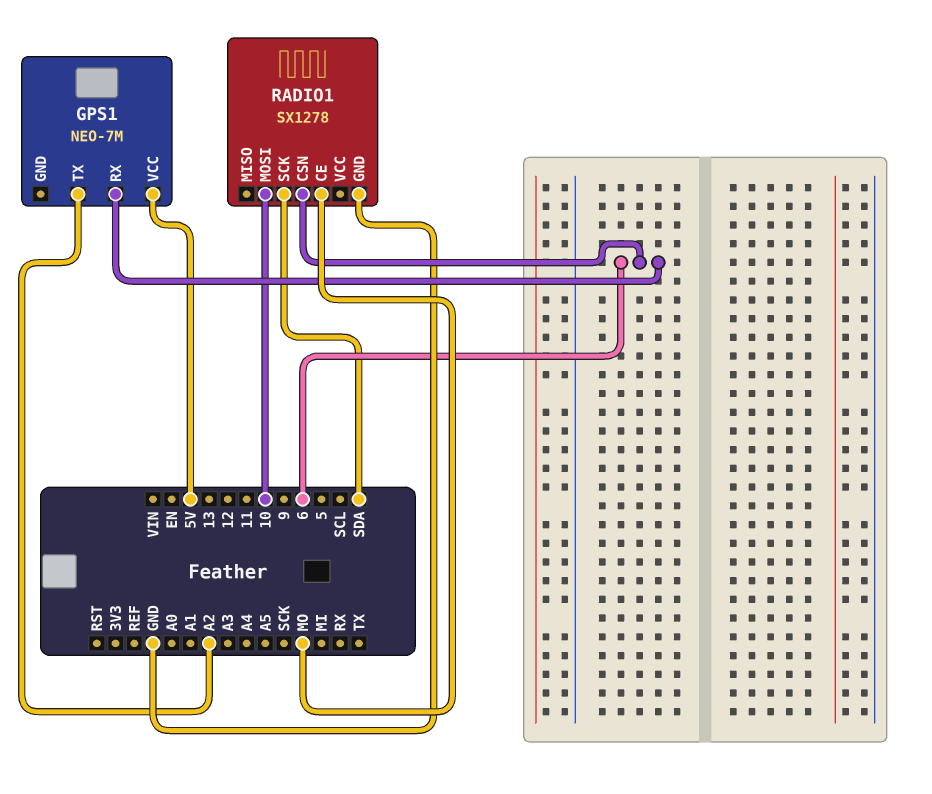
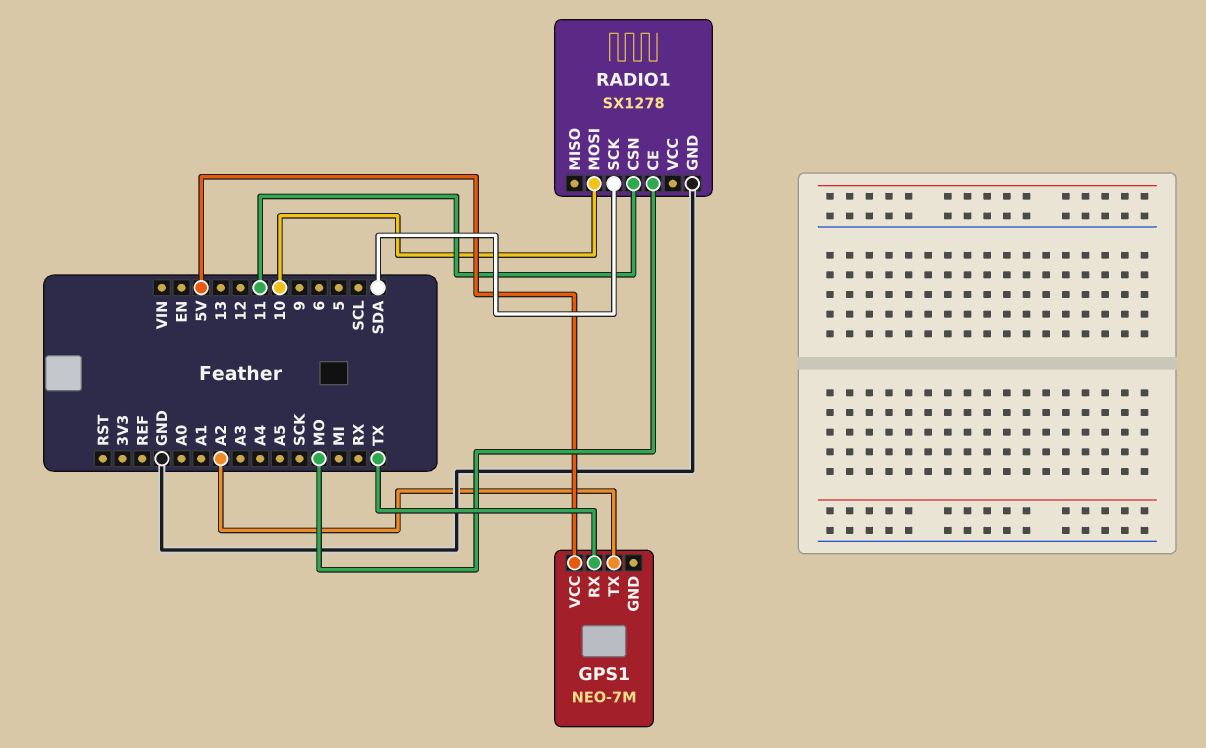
GPS1 pin RX: 6 -> TX
RADIO1 pin CSN: 6 -> 11

